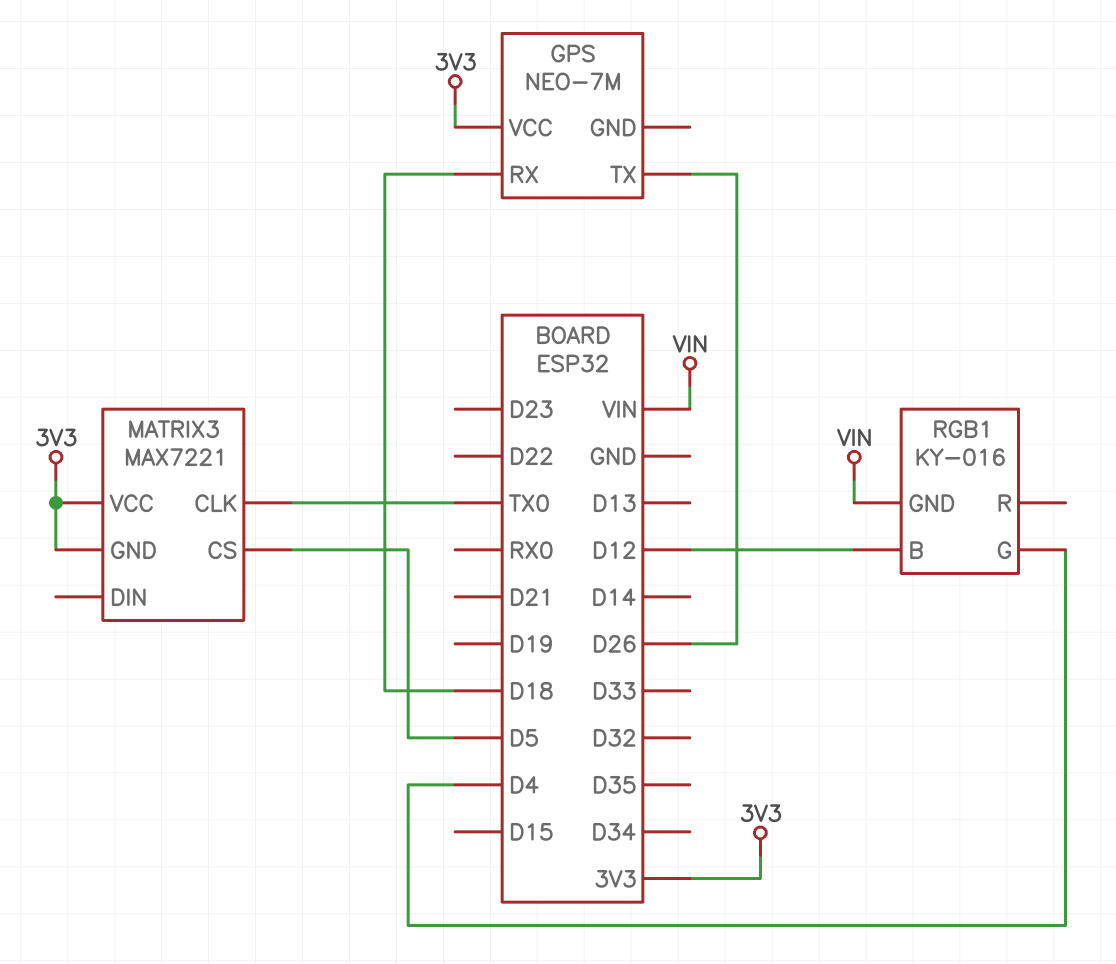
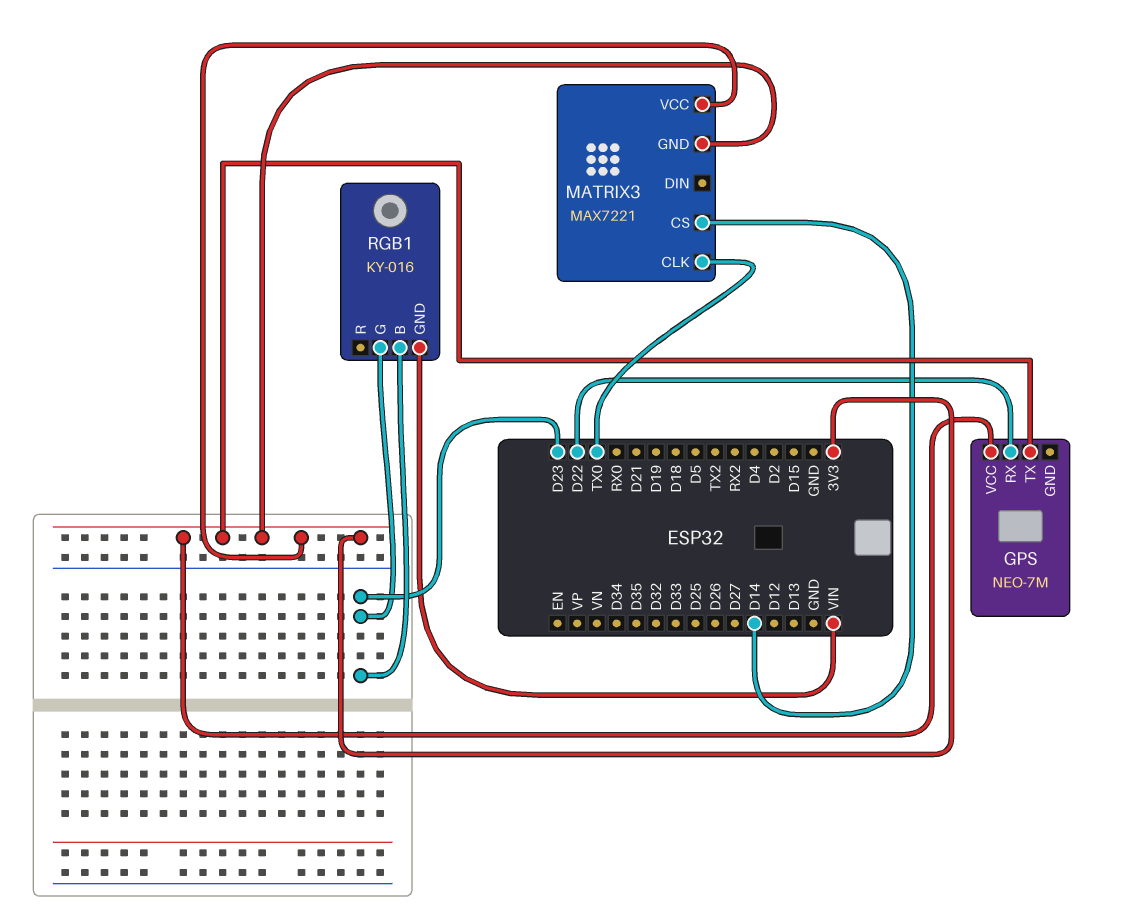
GPS pin RX: D18 -> D22
GPS pin TX: D26 -> 3V3
MATRIX3 pin CS: D5 -> D14
RGB1 pin B: D12 -> D23
RGB1 pin G: D4 -> D23

